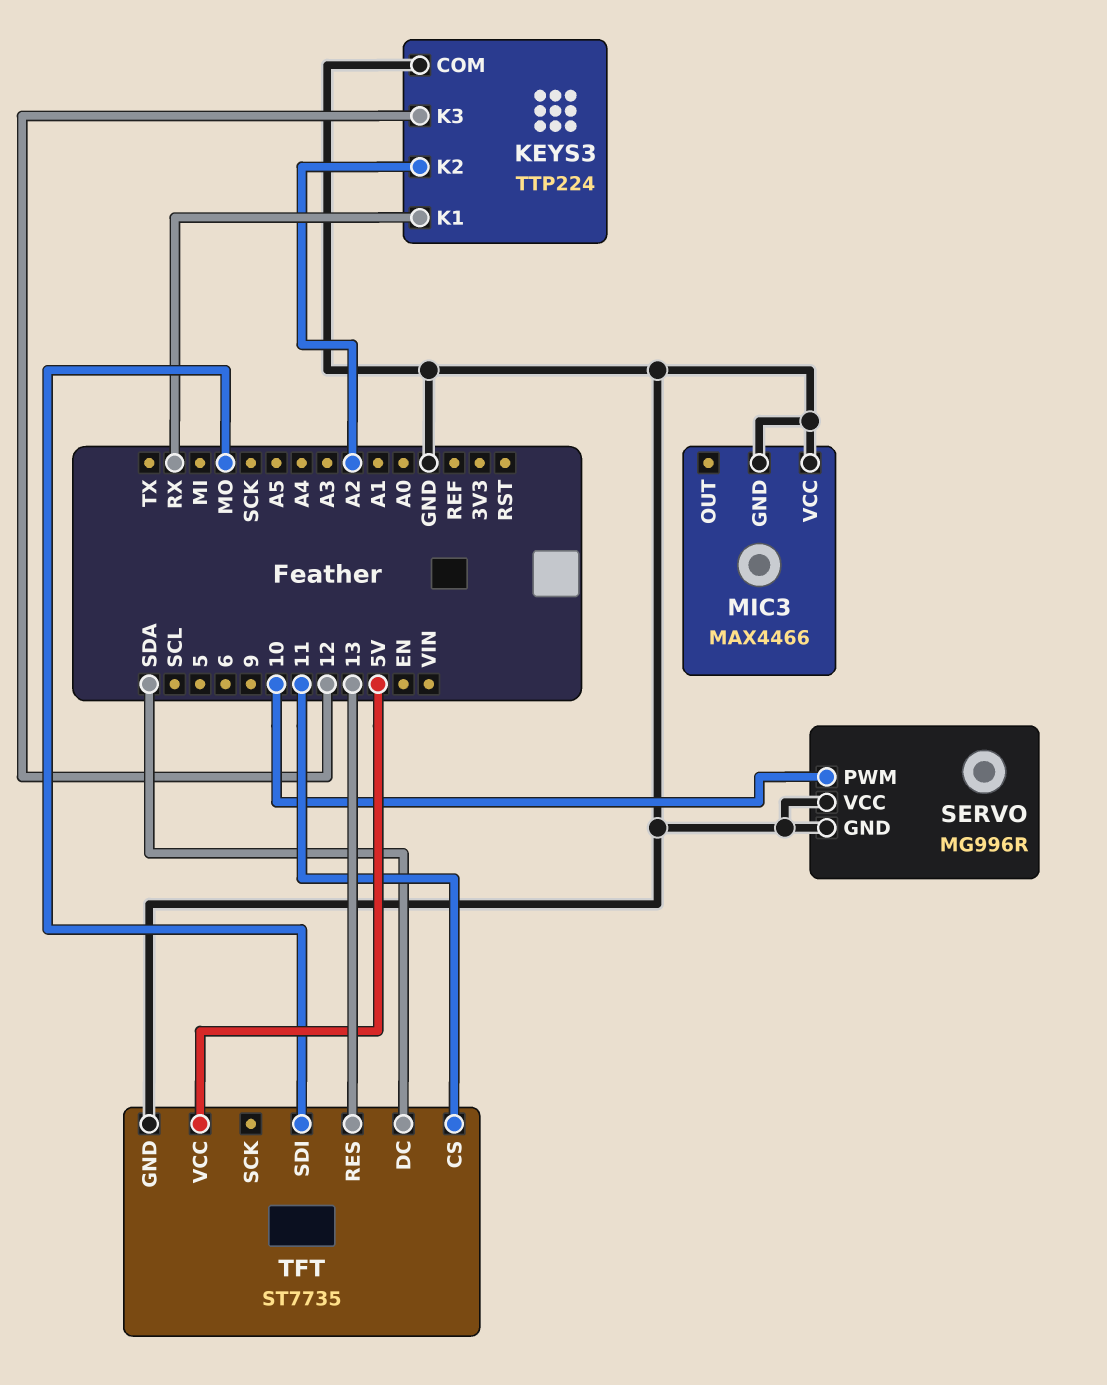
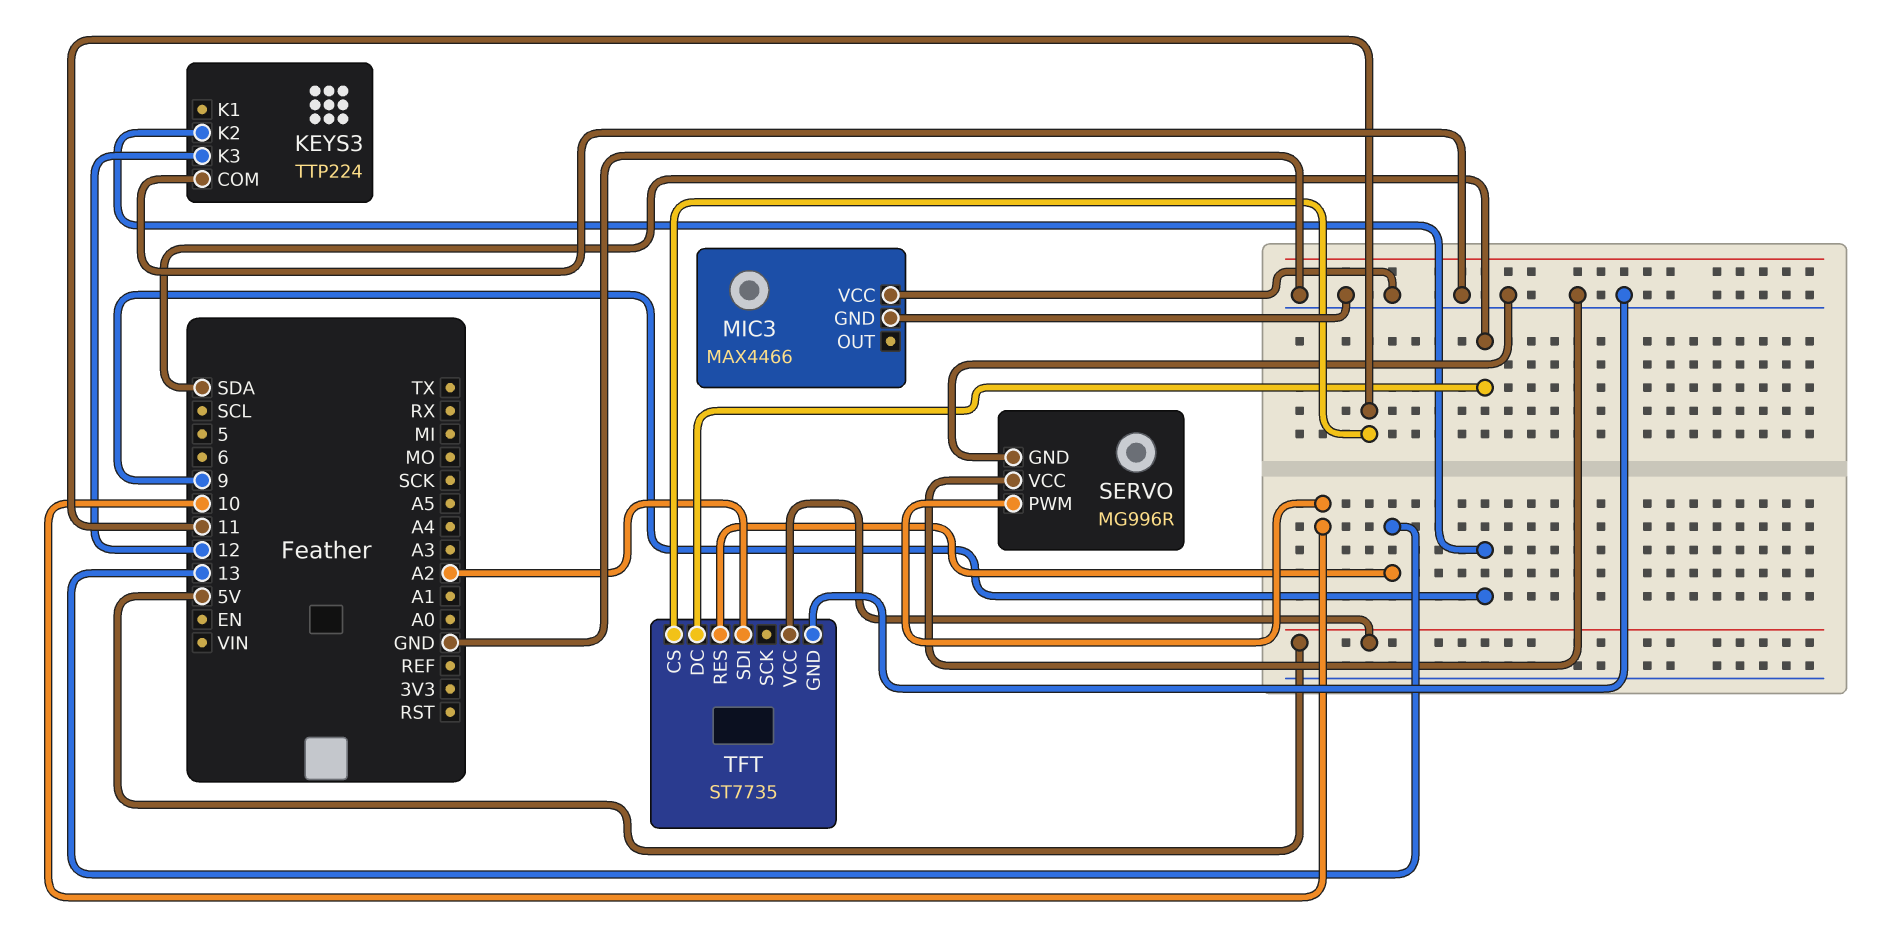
KEYS3 pin K1: RX -> none
KEYS3 pin K2: A2 -> 9
TFT pin SDI: MO -> A2

